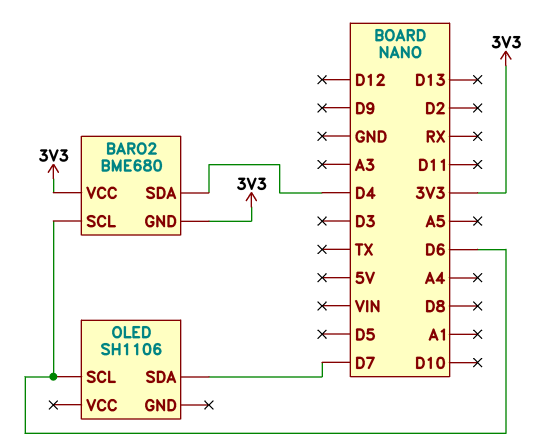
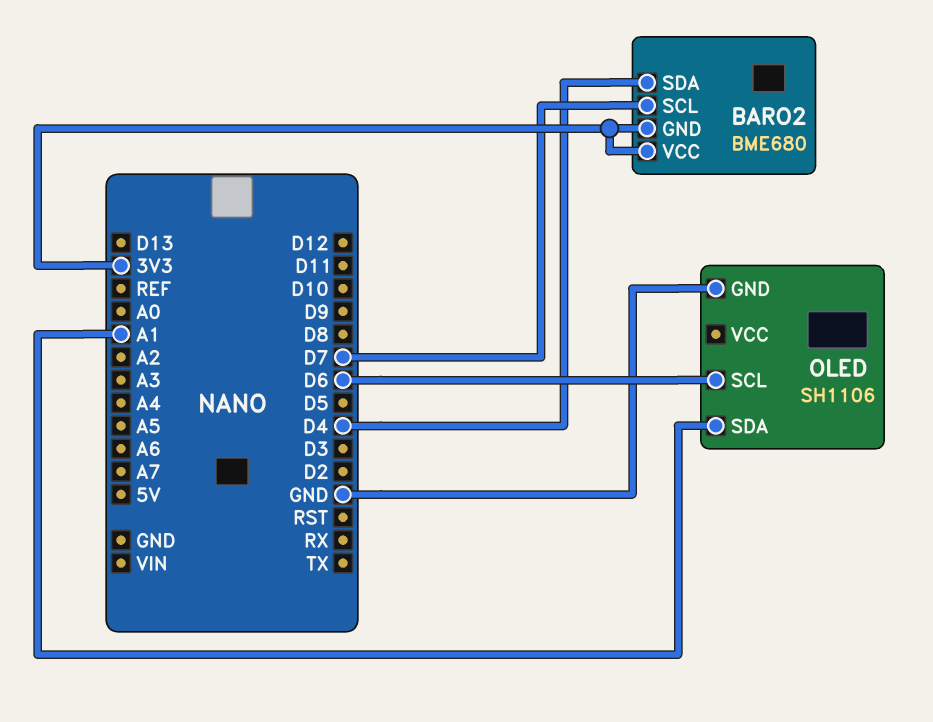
BARO2 pin SCL: D6 -> D7
OLED pin GND: none -> GND
OLED pin SDA: D7 -> A1

